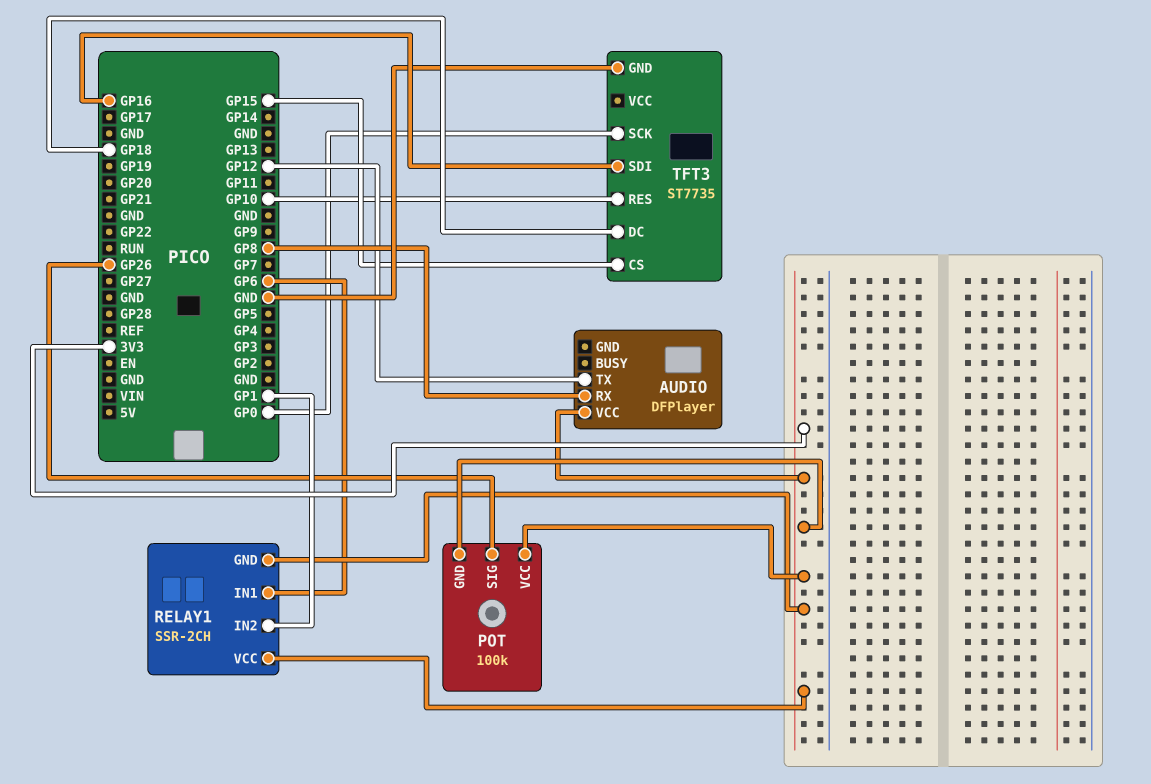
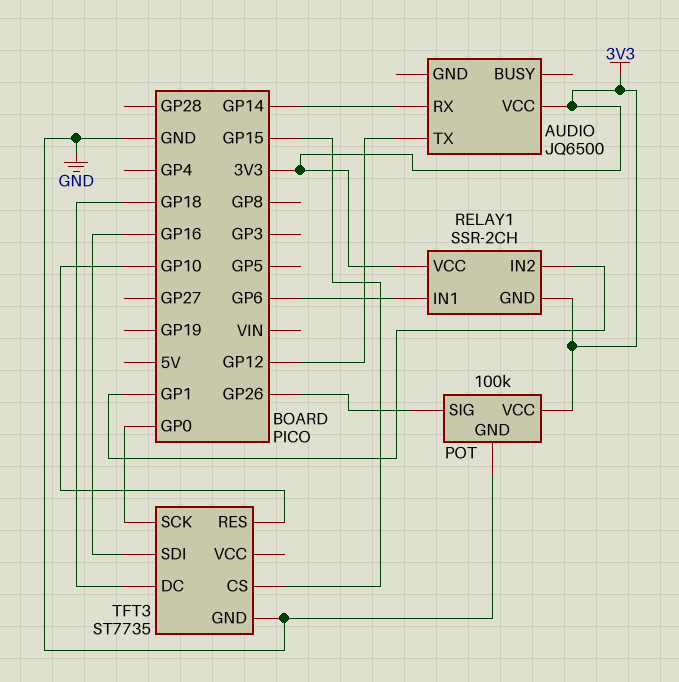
AUDIO: DFPlayer -> JQ6500
AUDIO pin RX: GP8 -> GP14
POT pin GND: 3V3 -> GND

